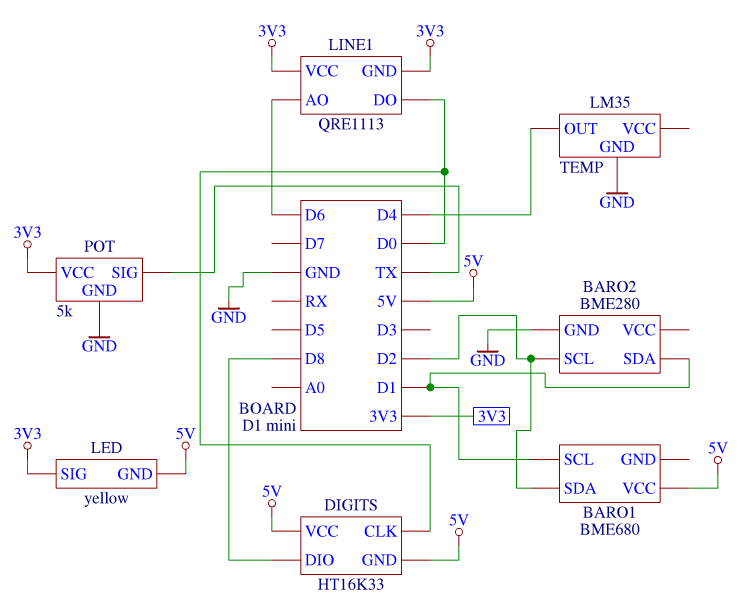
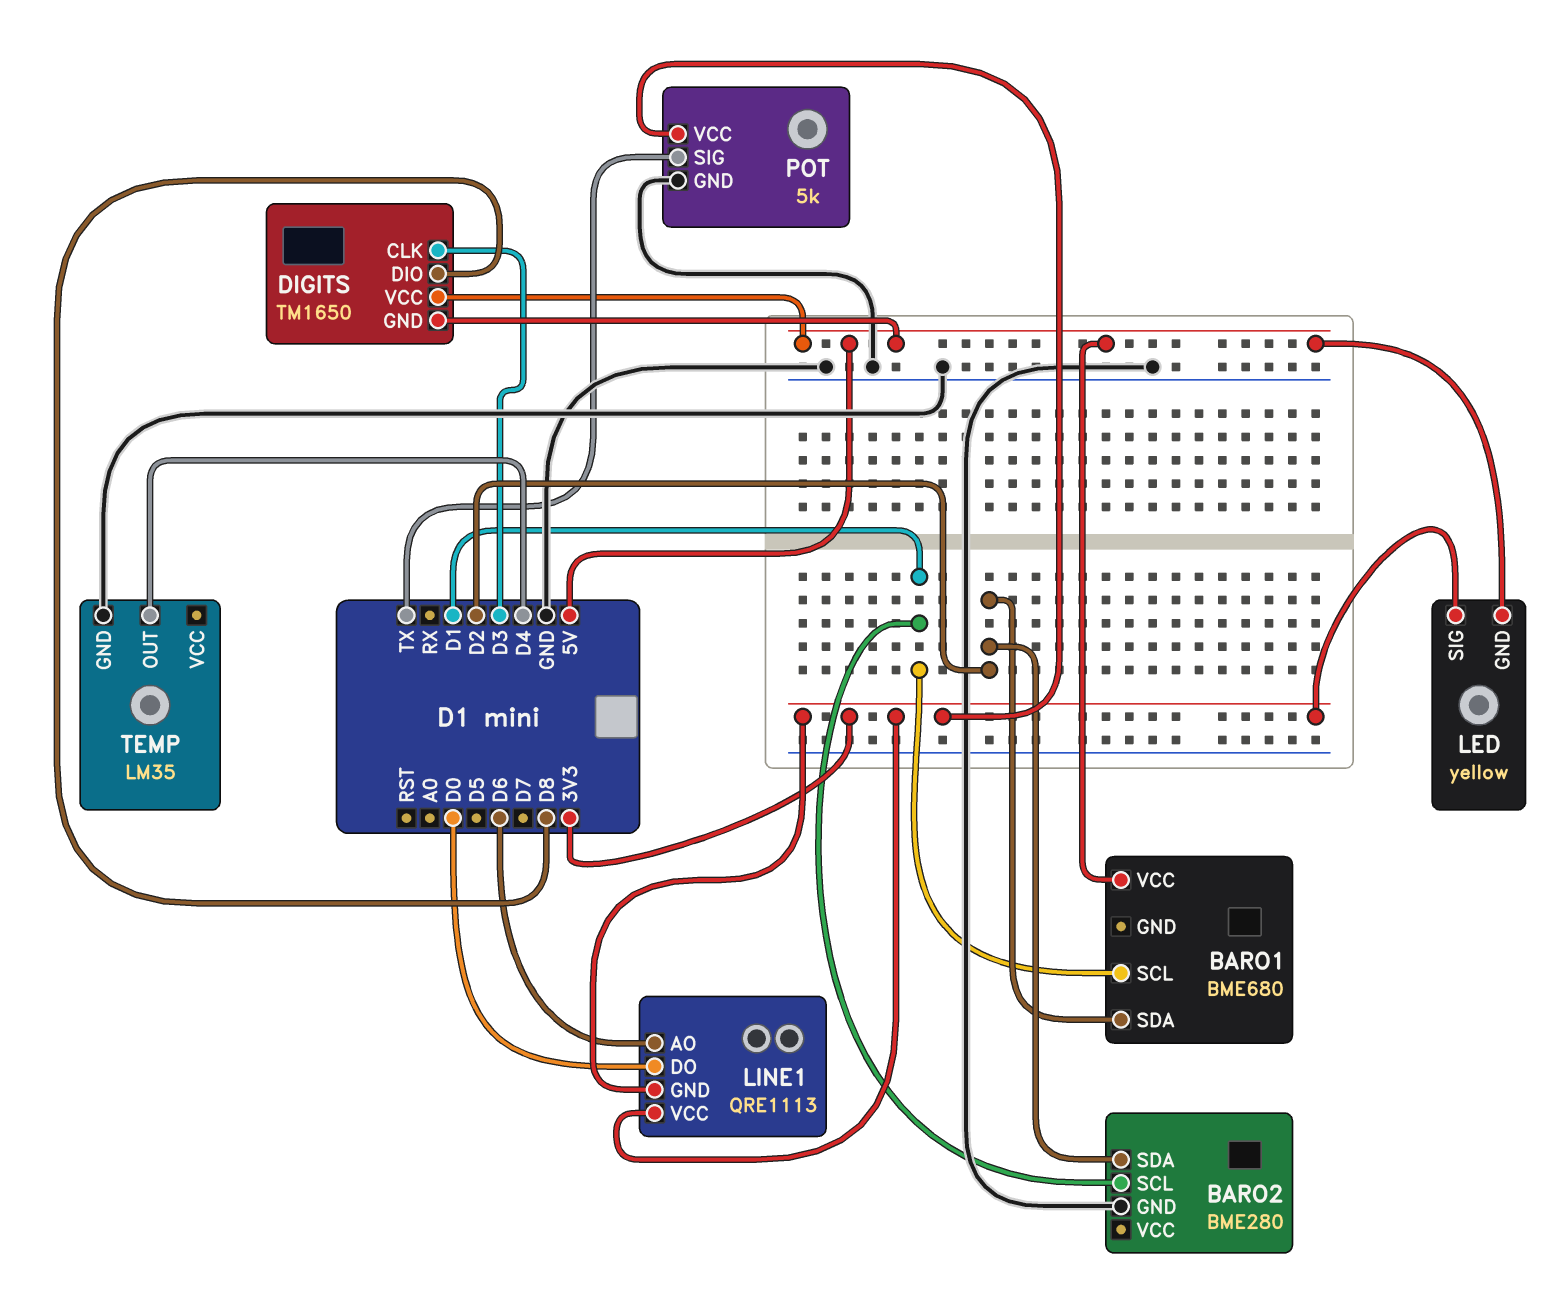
BARO2 pin SCL: D2 -> D1
BARO2 pin SDA: D1 -> D2
DIGITS: HT16K33 -> TM1650
DIGITS pin CLK: D0 -> D3

